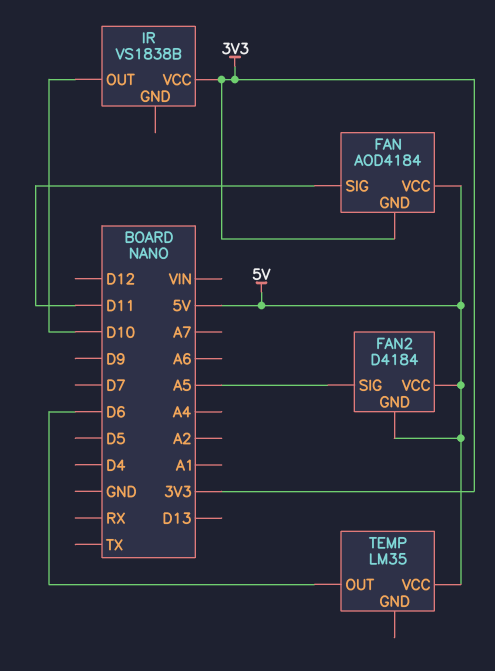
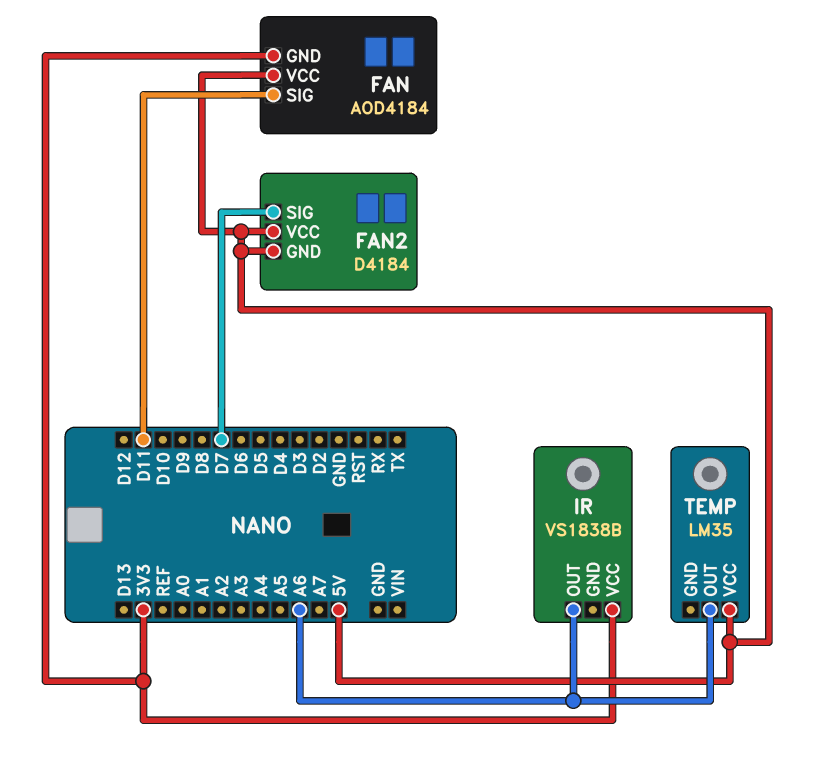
FAN2 pin SIG: A5 -> D7
IR pin OUT: D10 -> A6
TEMP pin OUT: D6 -> A6

